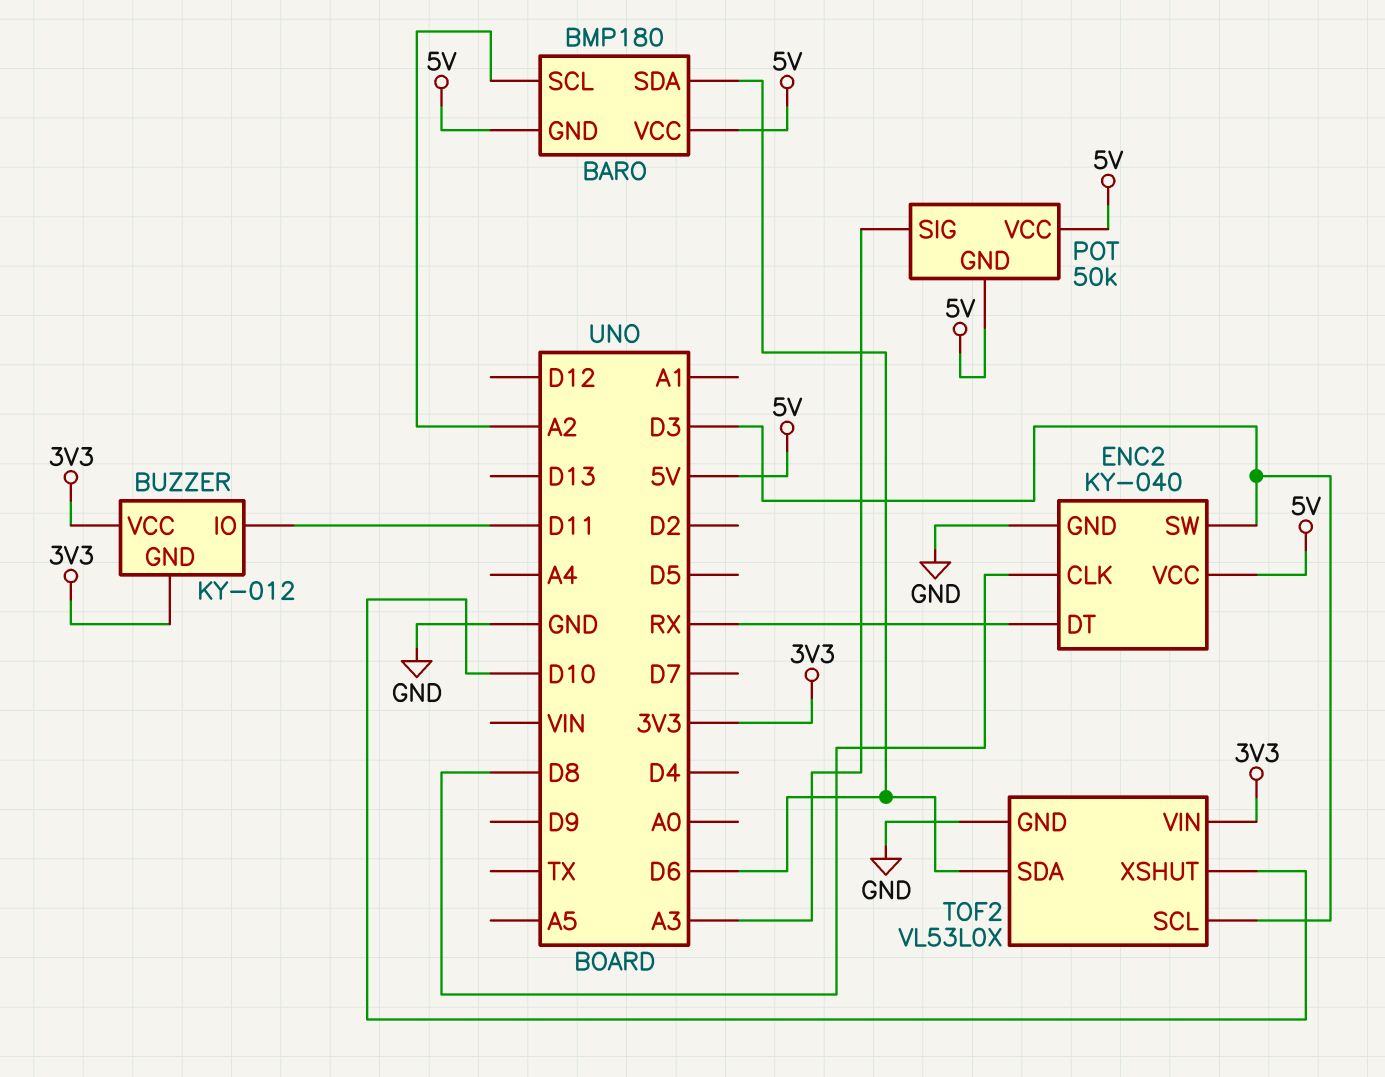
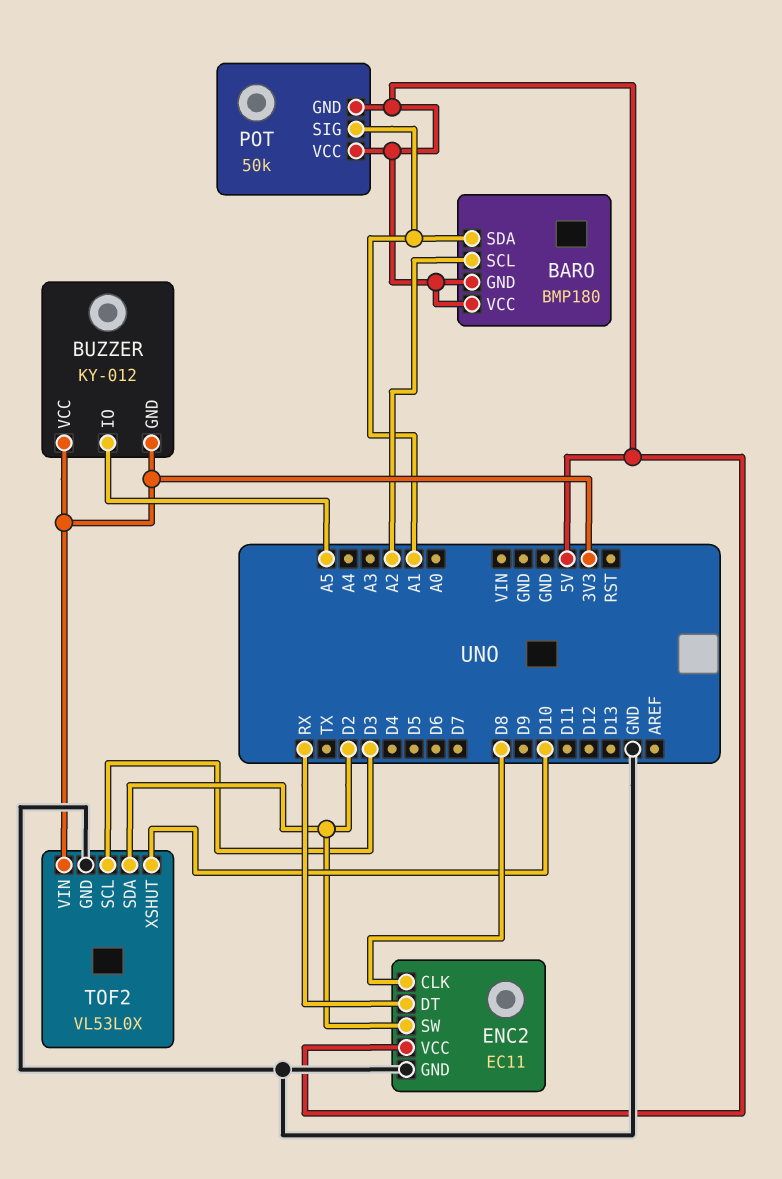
BARO pin SDA: D6 -> A1
BUZZER pin IO: D11 -> A5
ENC2: KY-040 -> EC11
ENC2 pin SW: D3 -> D2
POT pin SIG: A3 -> A1
TOF2 pin SDA: D6 -> D2

